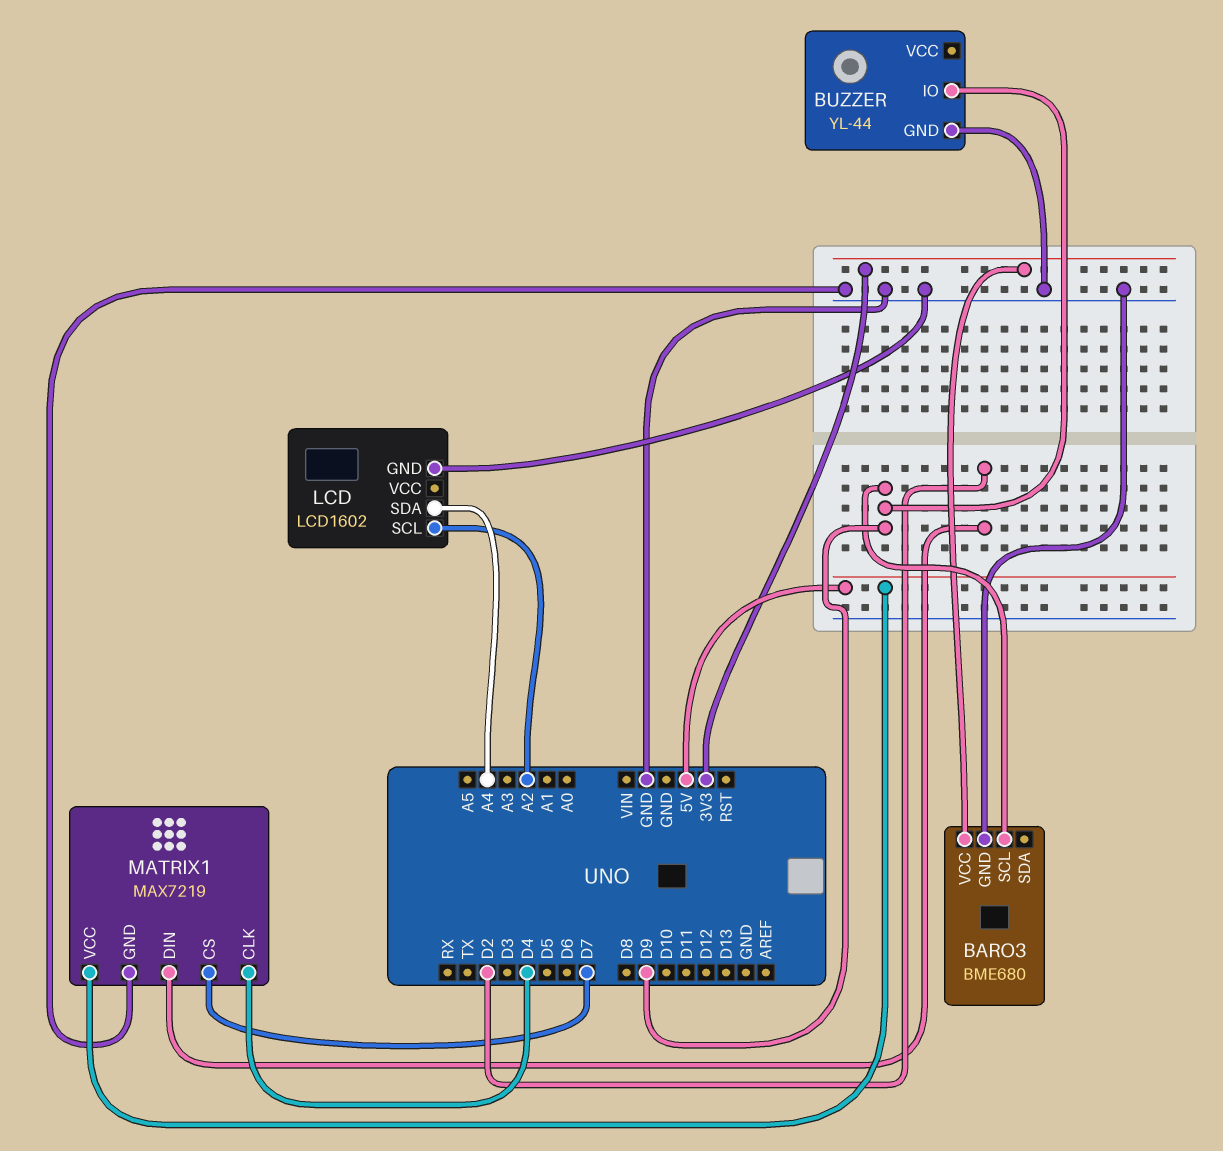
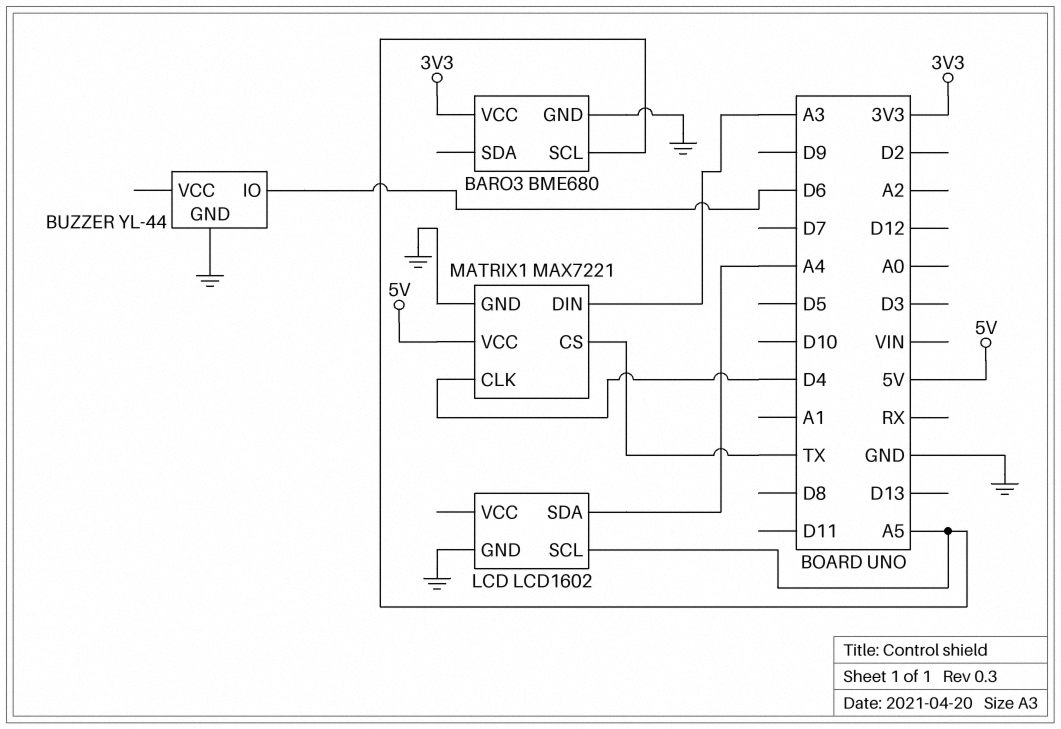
BARO3 pin SCL: D9 -> A5
BUZZER pin IO: D9 -> D6
LCD pin SCL: A2 -> A5
MATRIX1: MAX7219 -> MAX7221
MATRIX1 pin CS: D7 -> TX
MATRIX1 pin DIN: D2 -> A3

